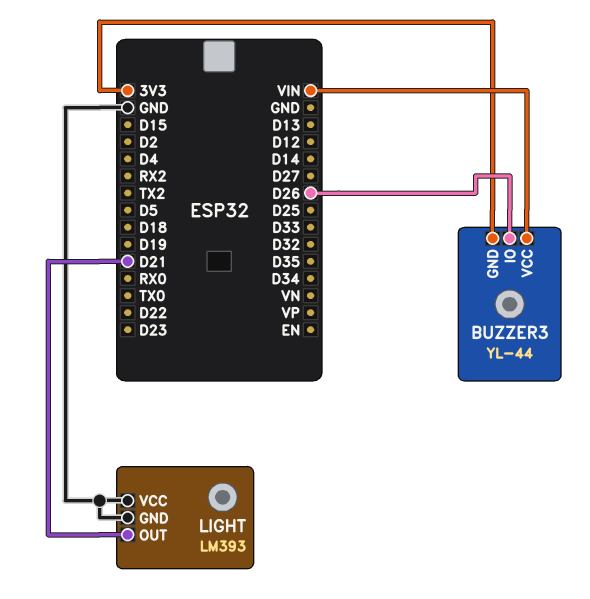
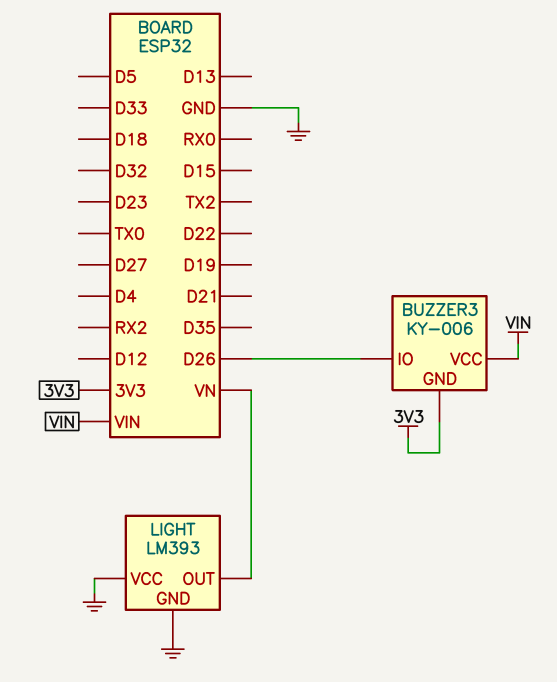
BUZZER3: YL-44 -> KY-006
LIGHT pin OUT: D21 -> VN

